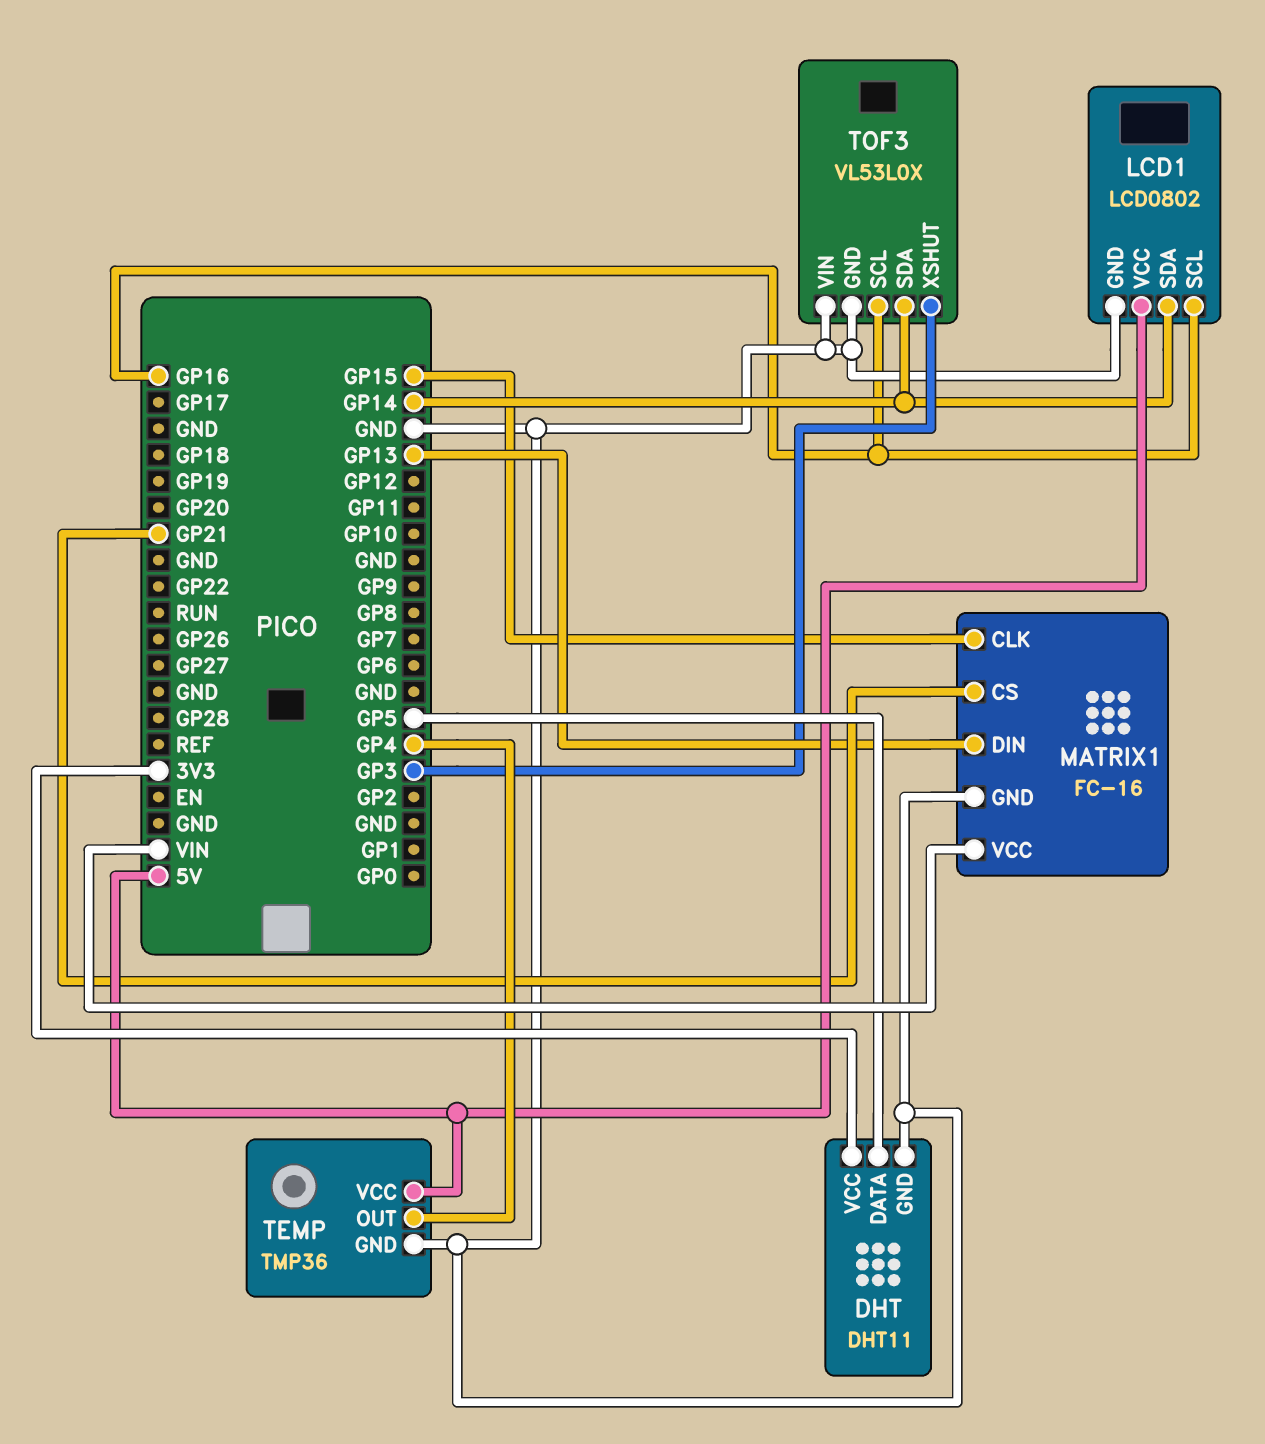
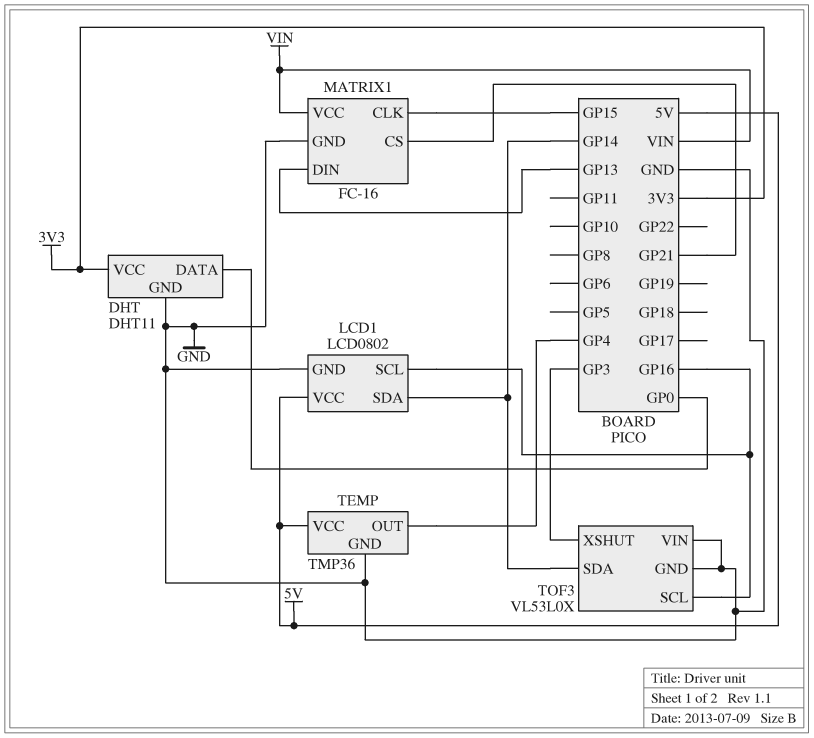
DHT pin DATA: GP5 -> GP0

